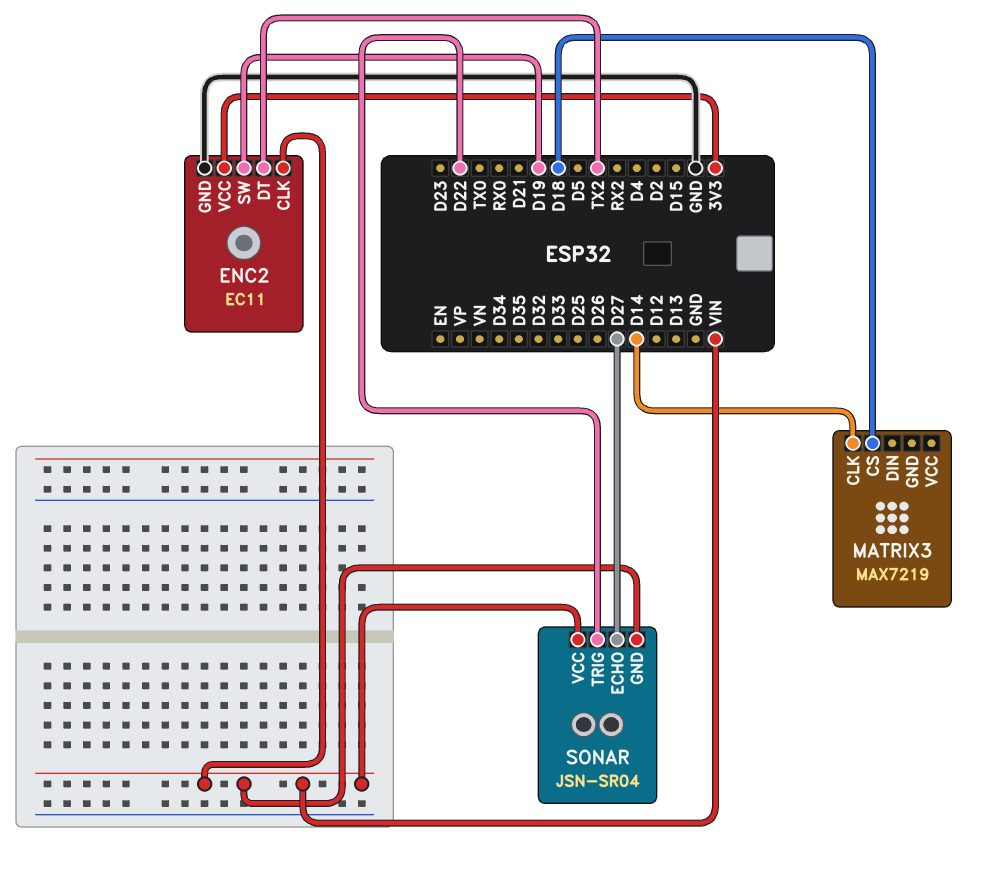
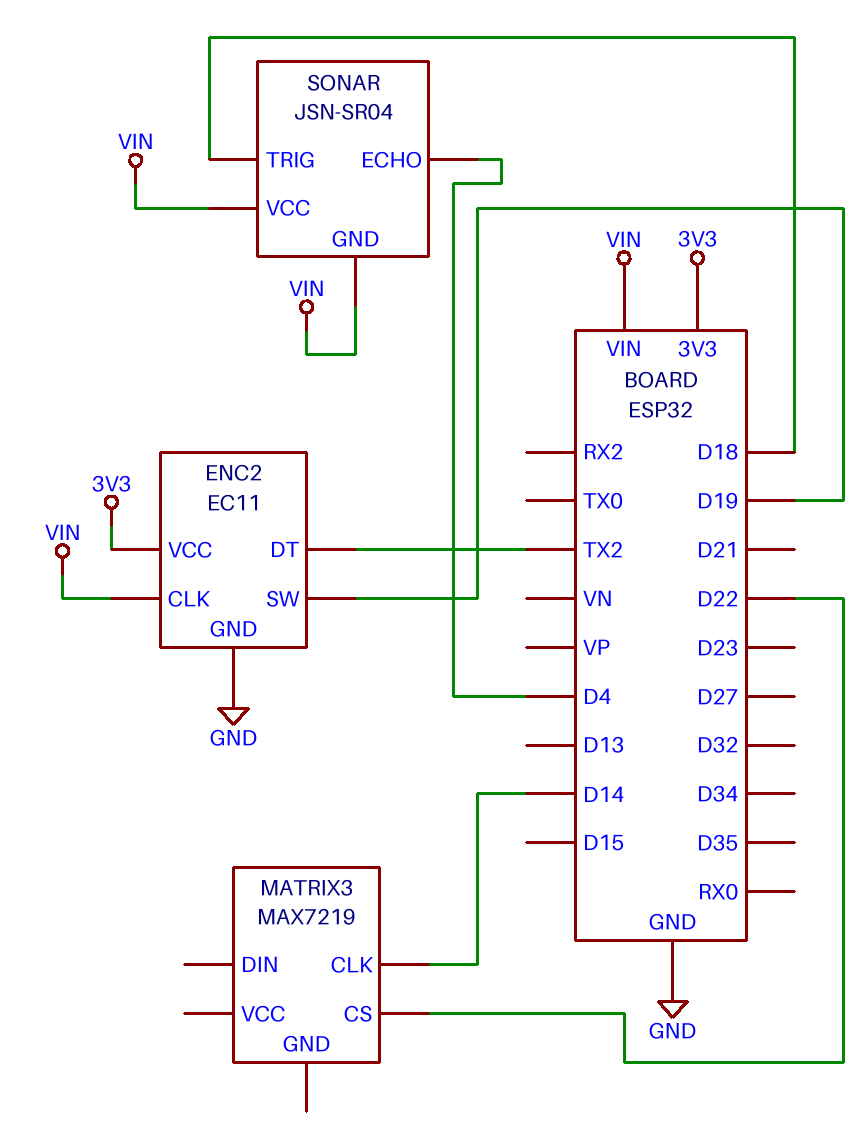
MATRIX3 pin CS: D18 -> D22
SONAR pin ECHO: D27 -> D4
SONAR pin TRIG: D22 -> D18

